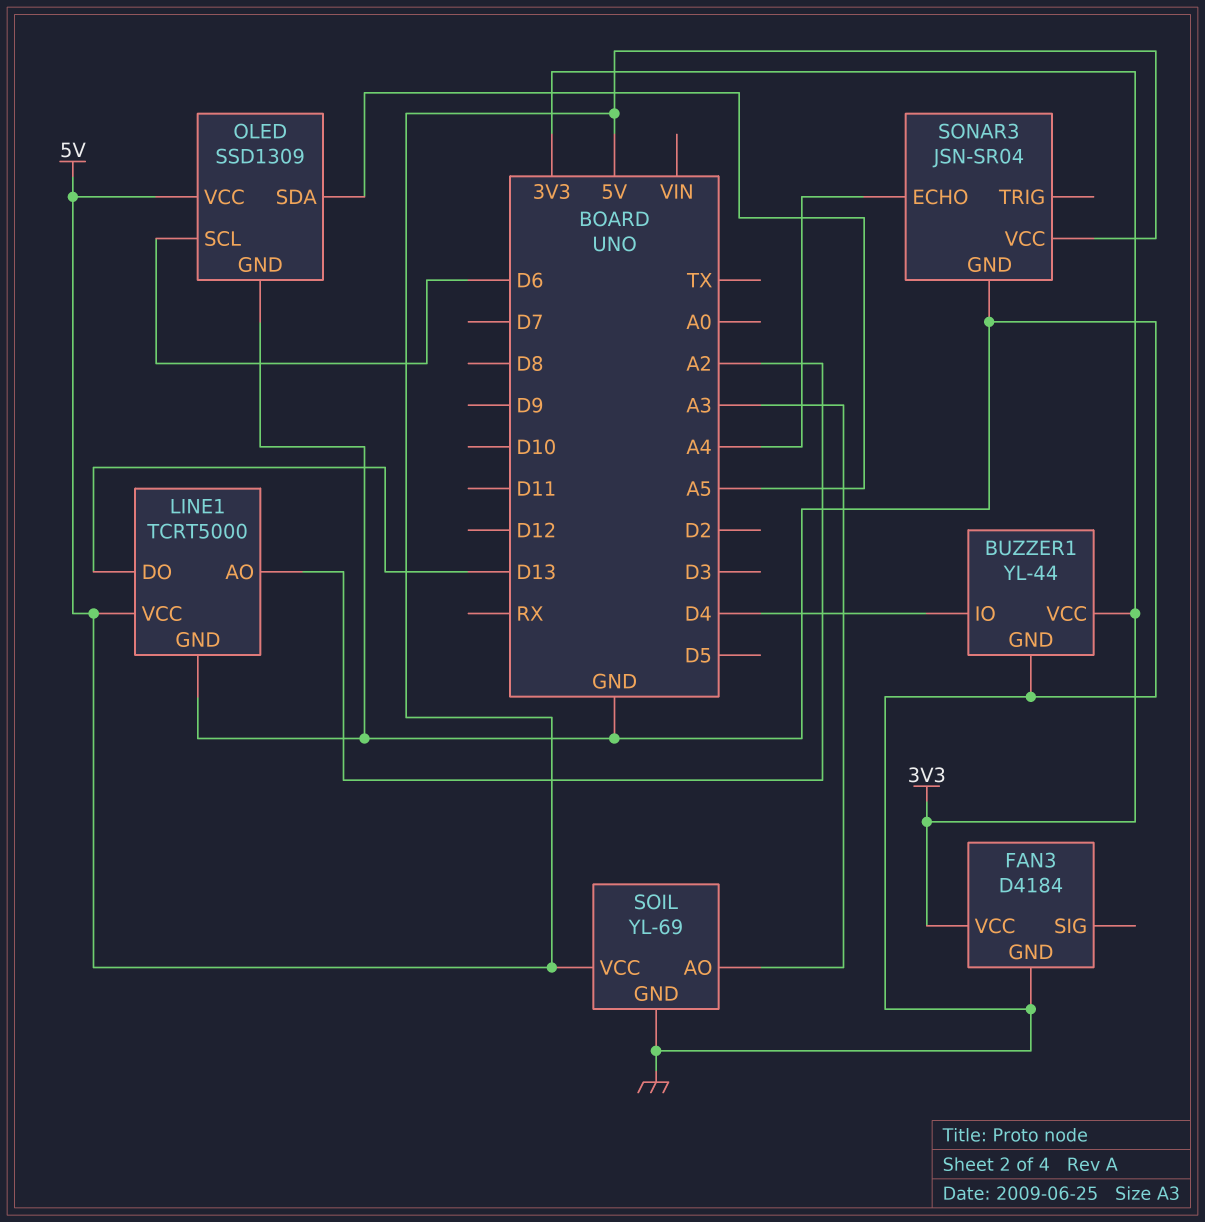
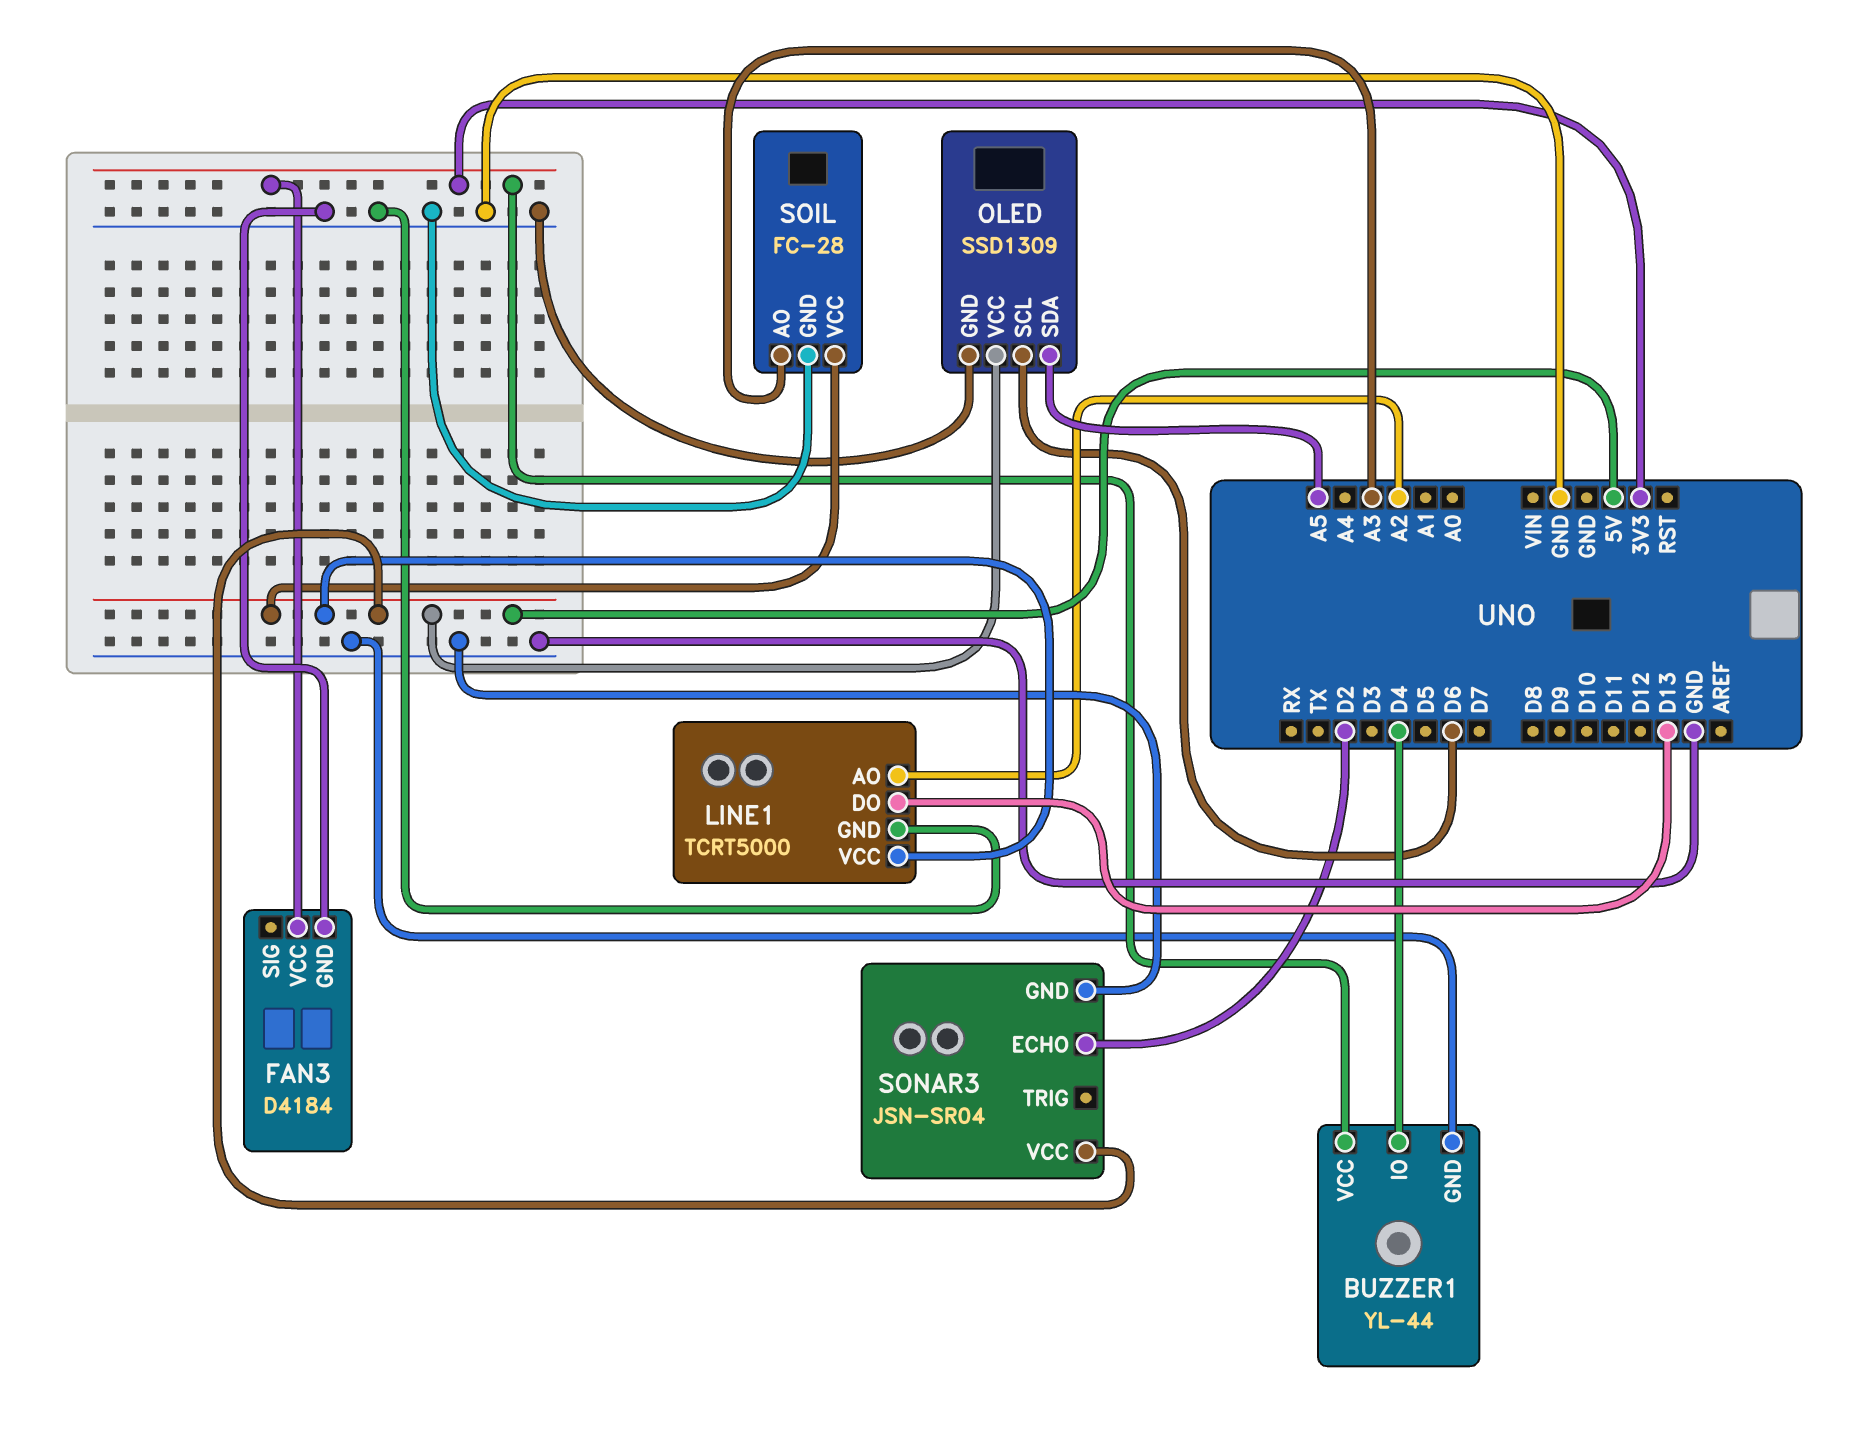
SOIL: YL-69 -> FC-28
SONAR3 pin ECHO: A4 -> D2

